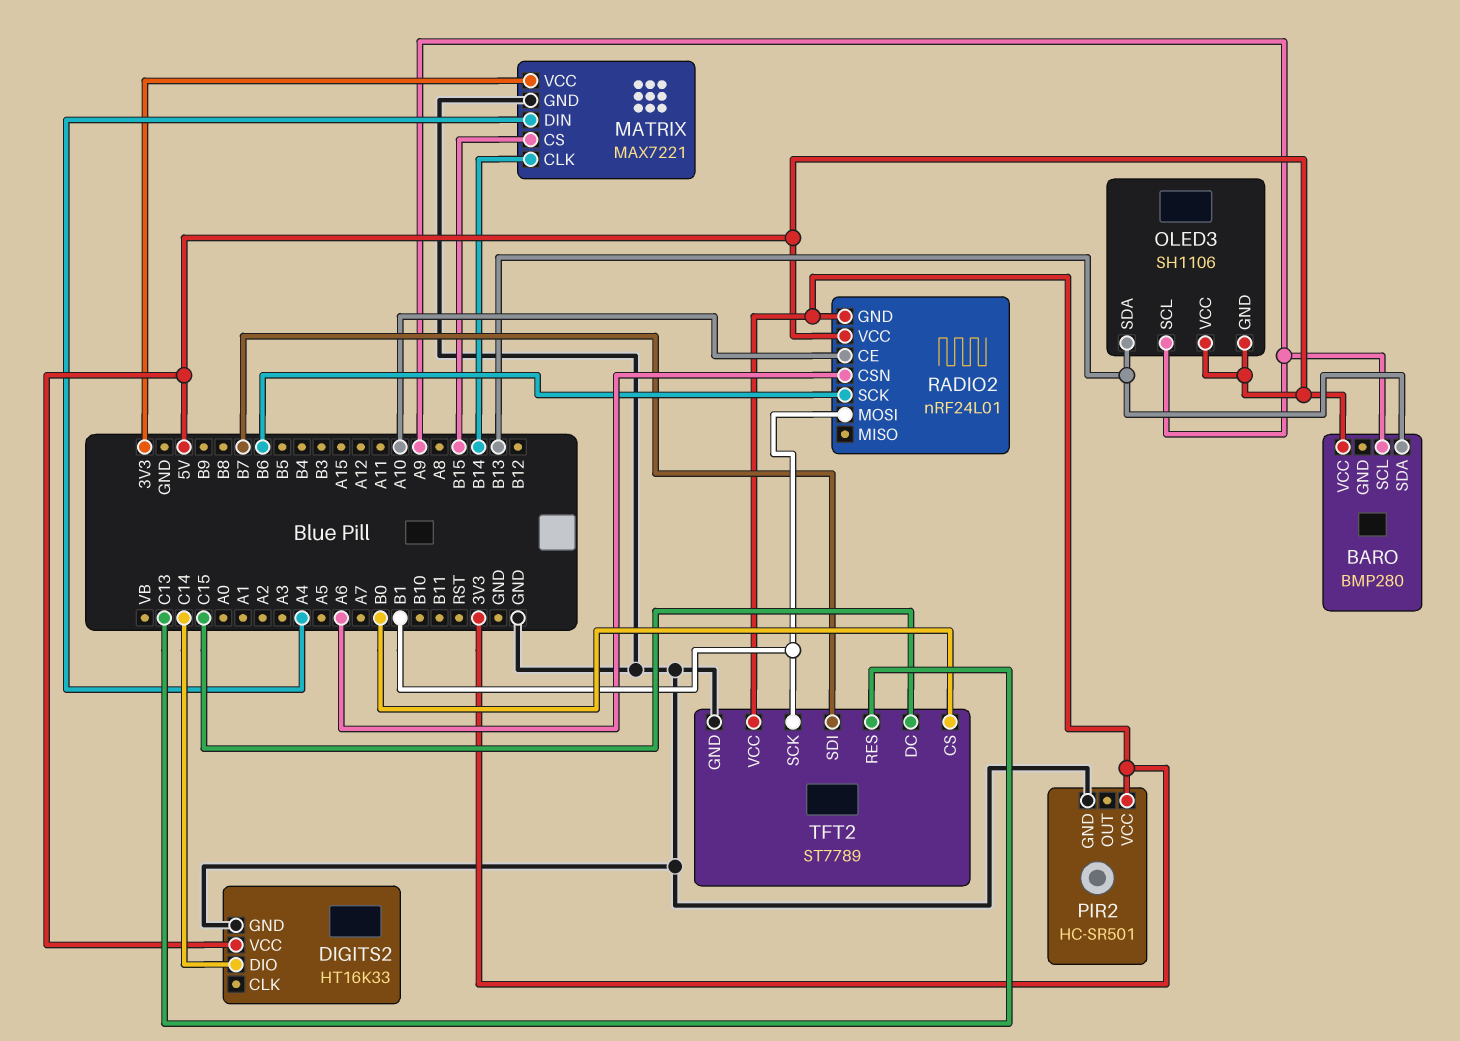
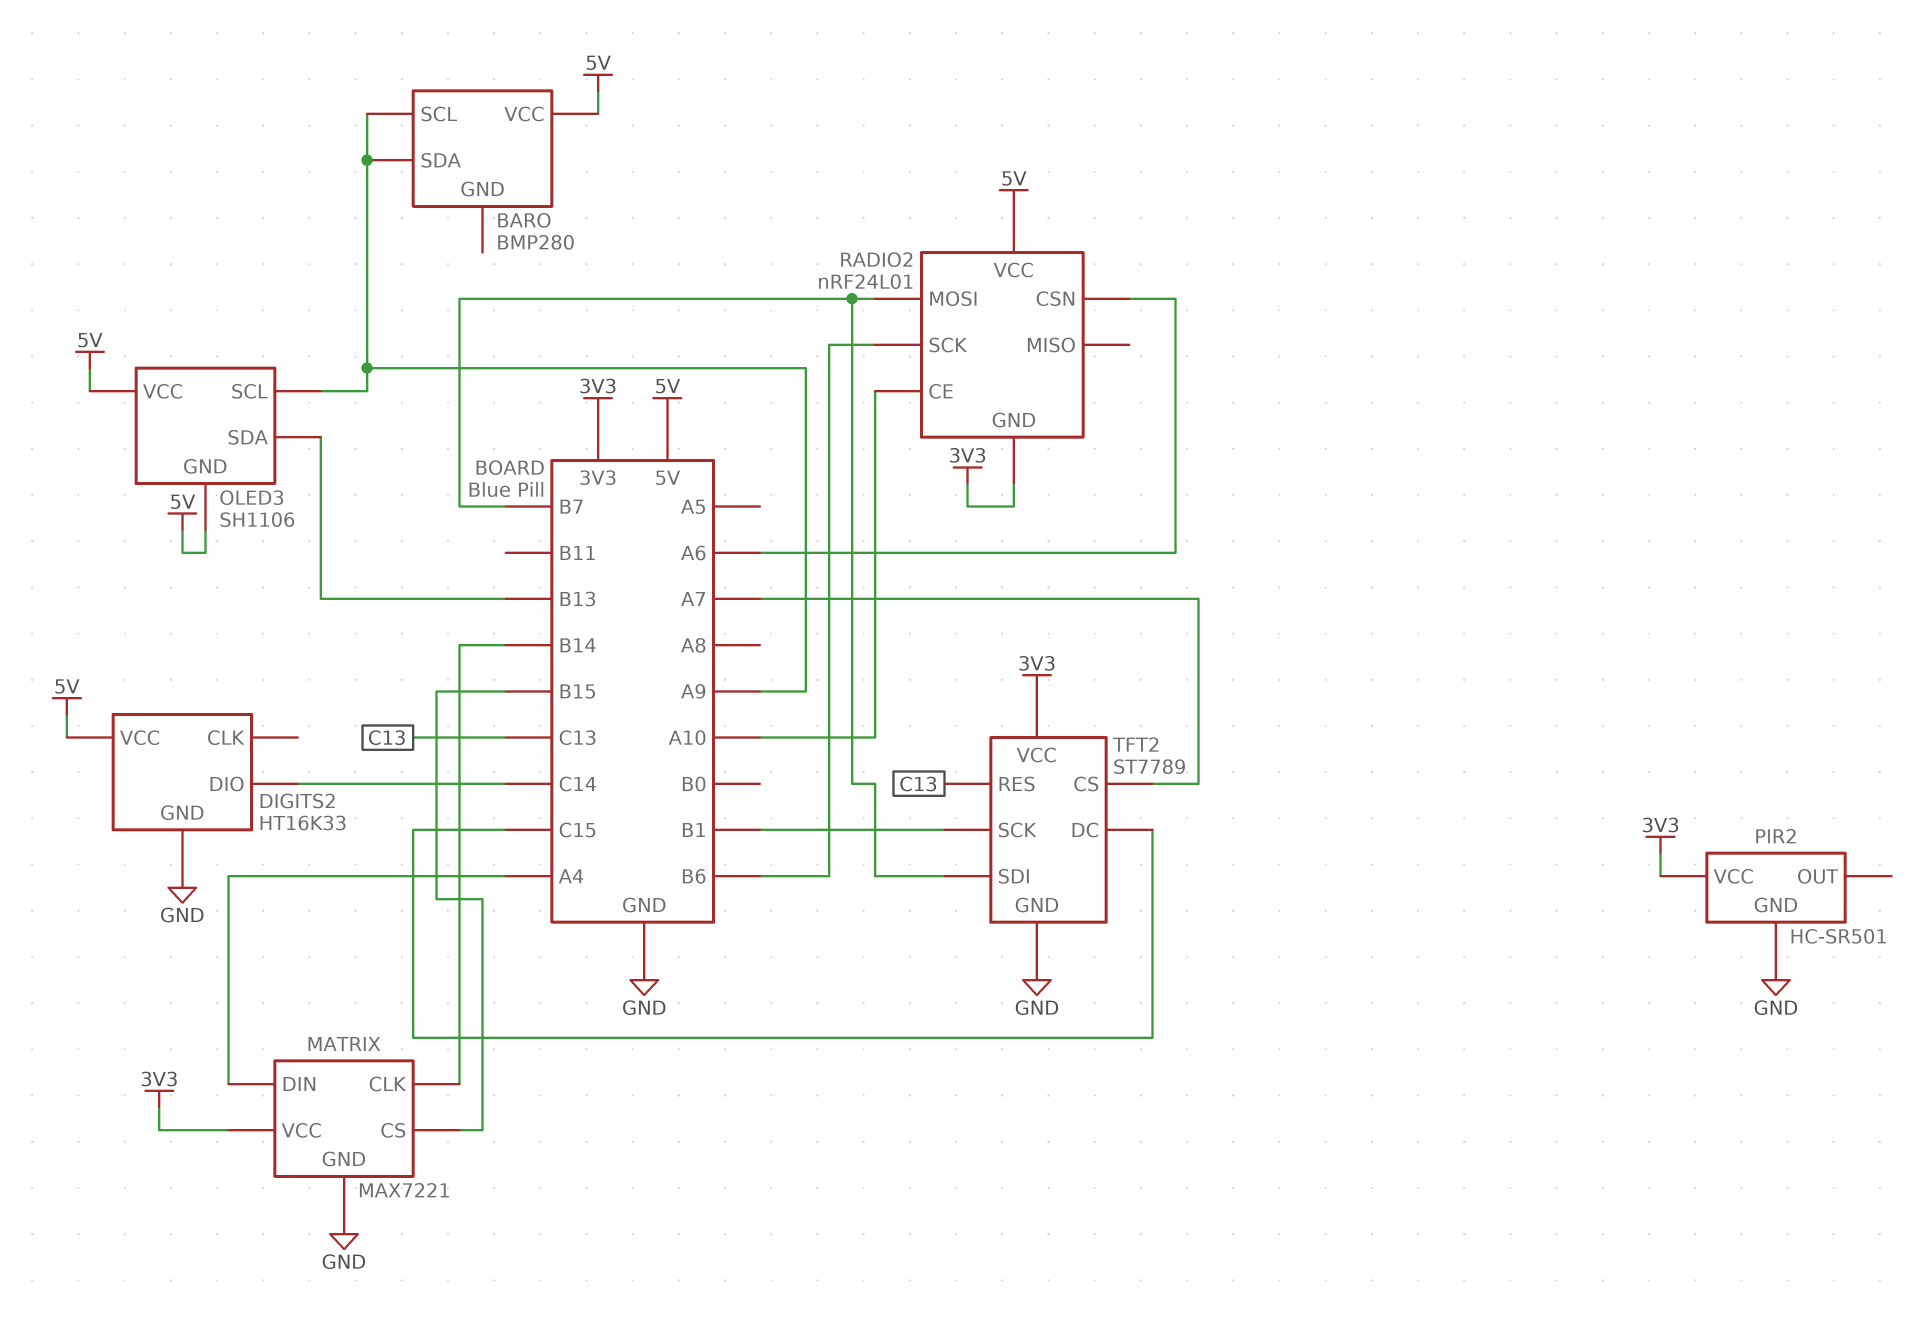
BARO pin SDA: B13 -> A9
RADIO2 pin MOSI: B1 -> B7
TFT2 pin CS: B0 -> A7

